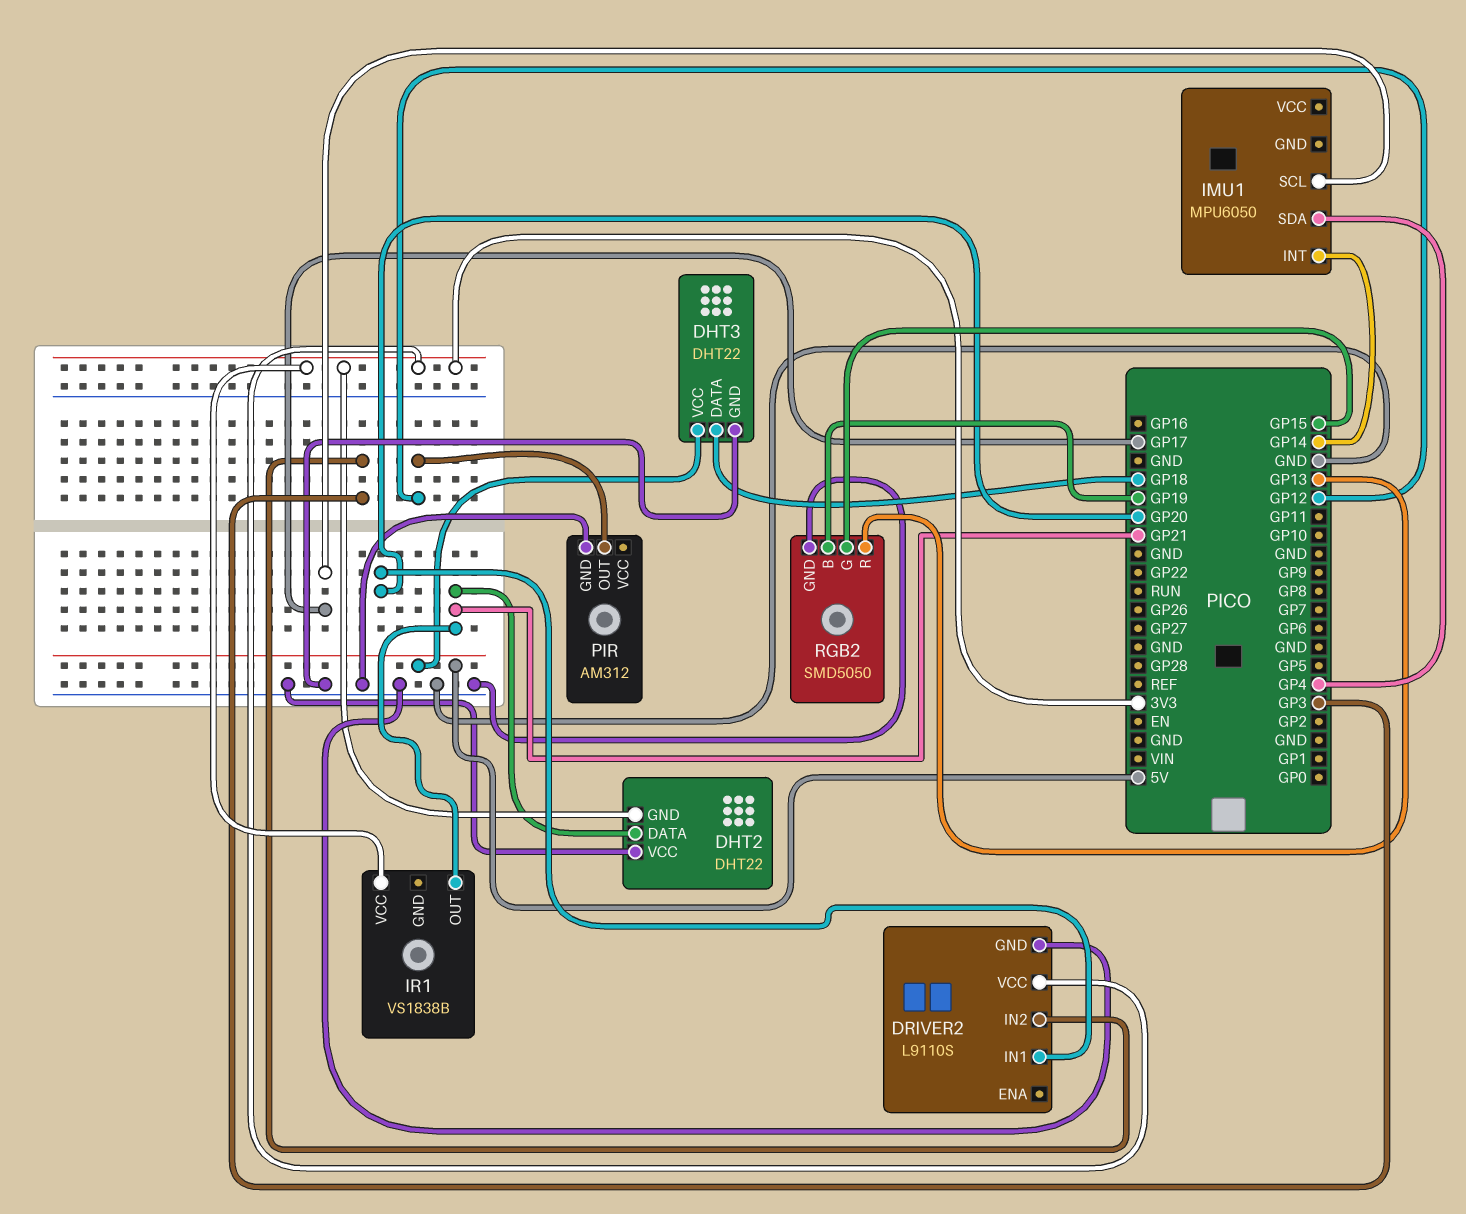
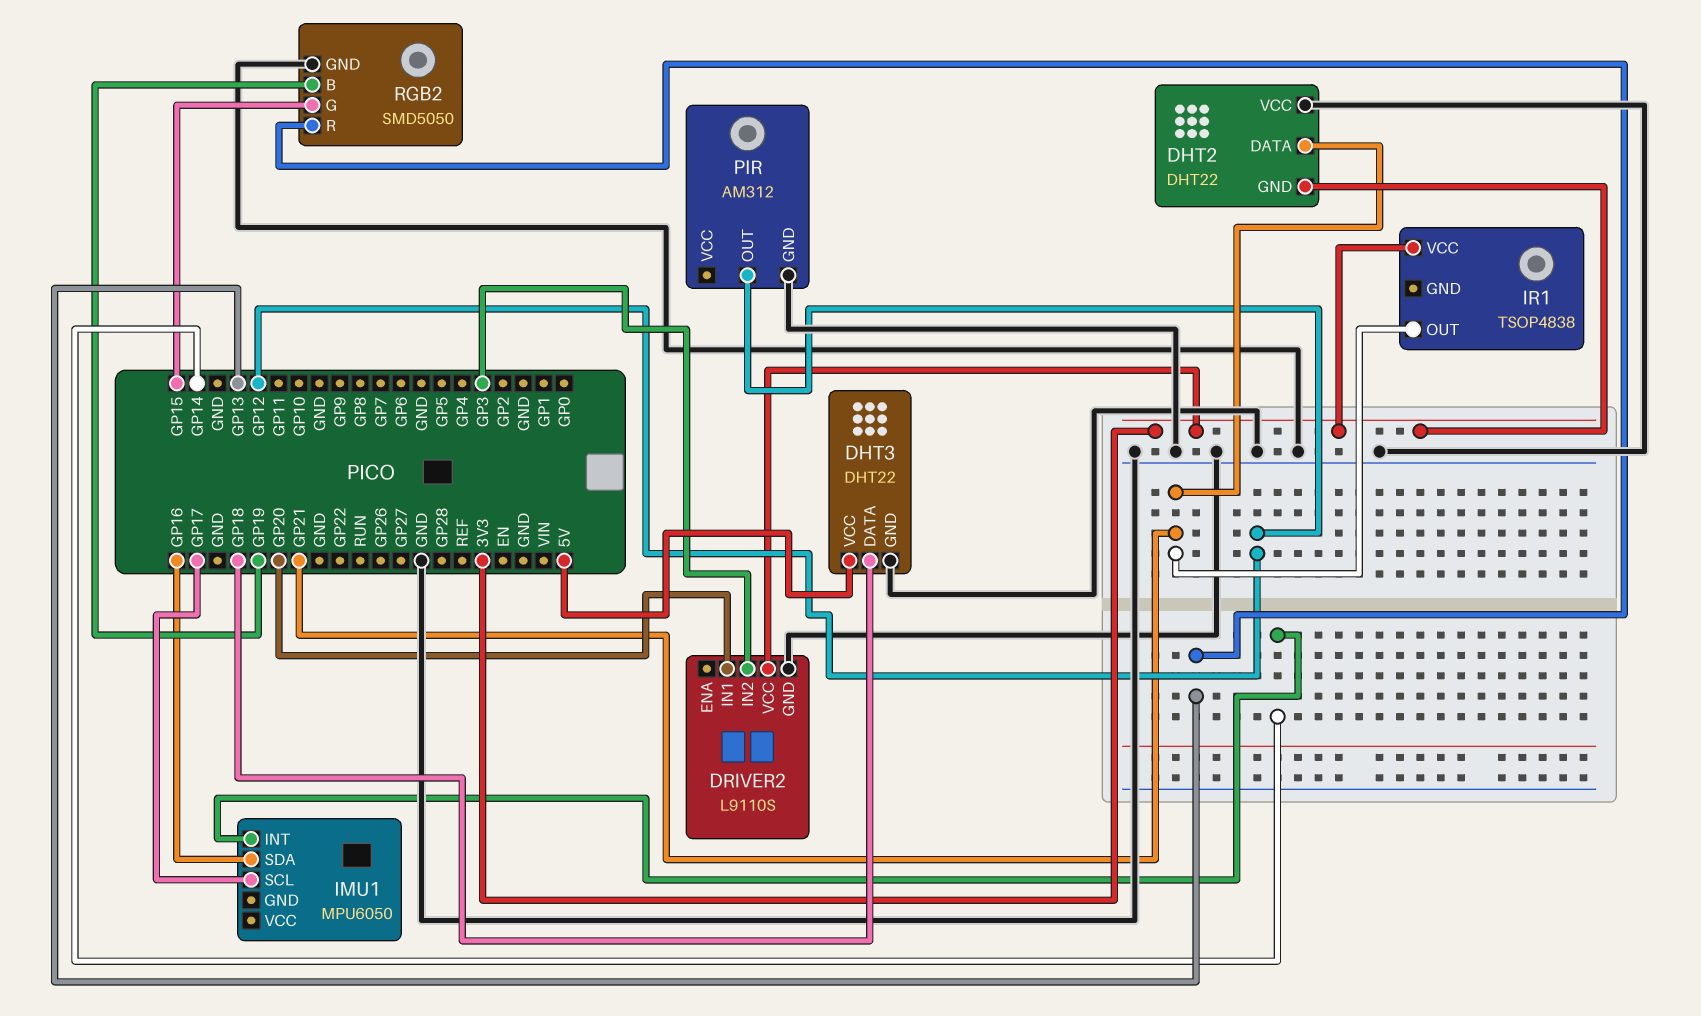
IMU1 pin SDA: GP4 -> GP16
IR1: VS1838B -> TSOP4838

